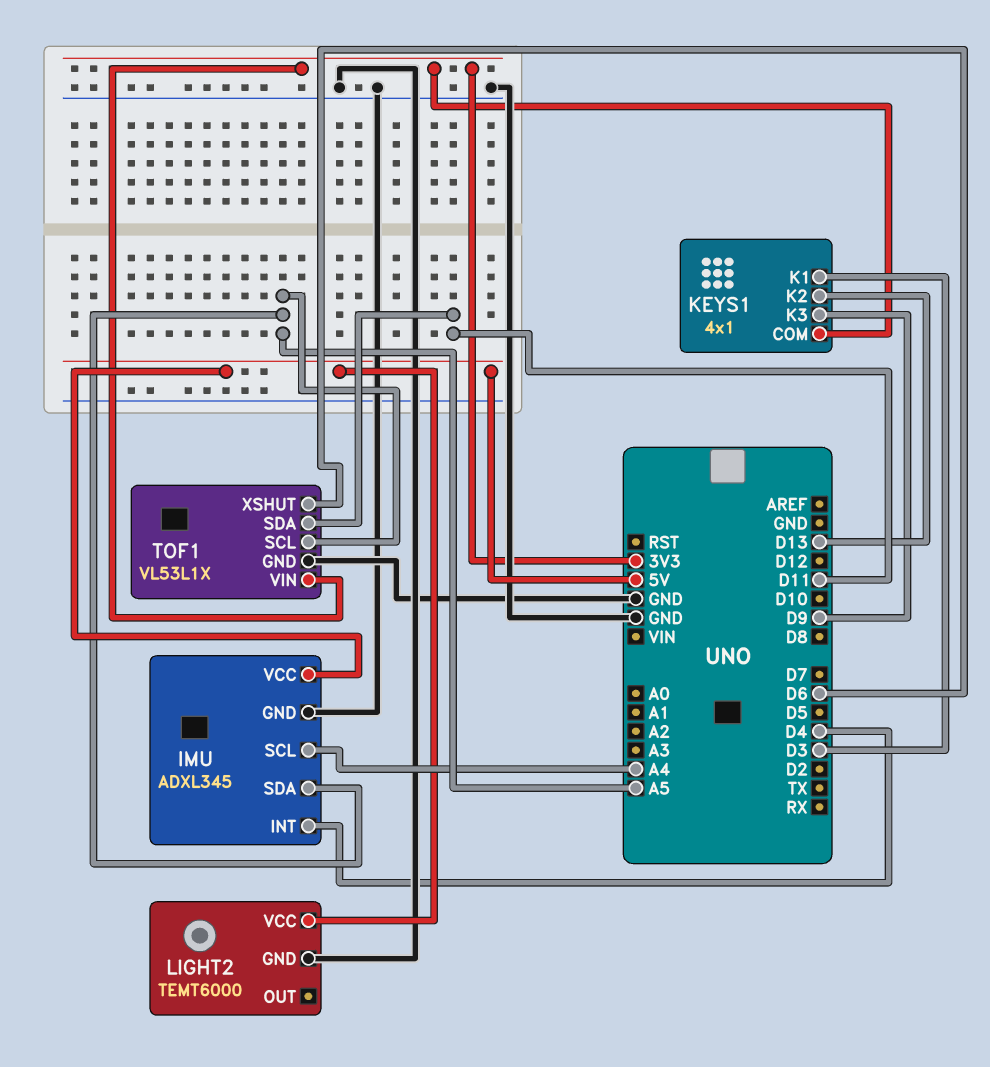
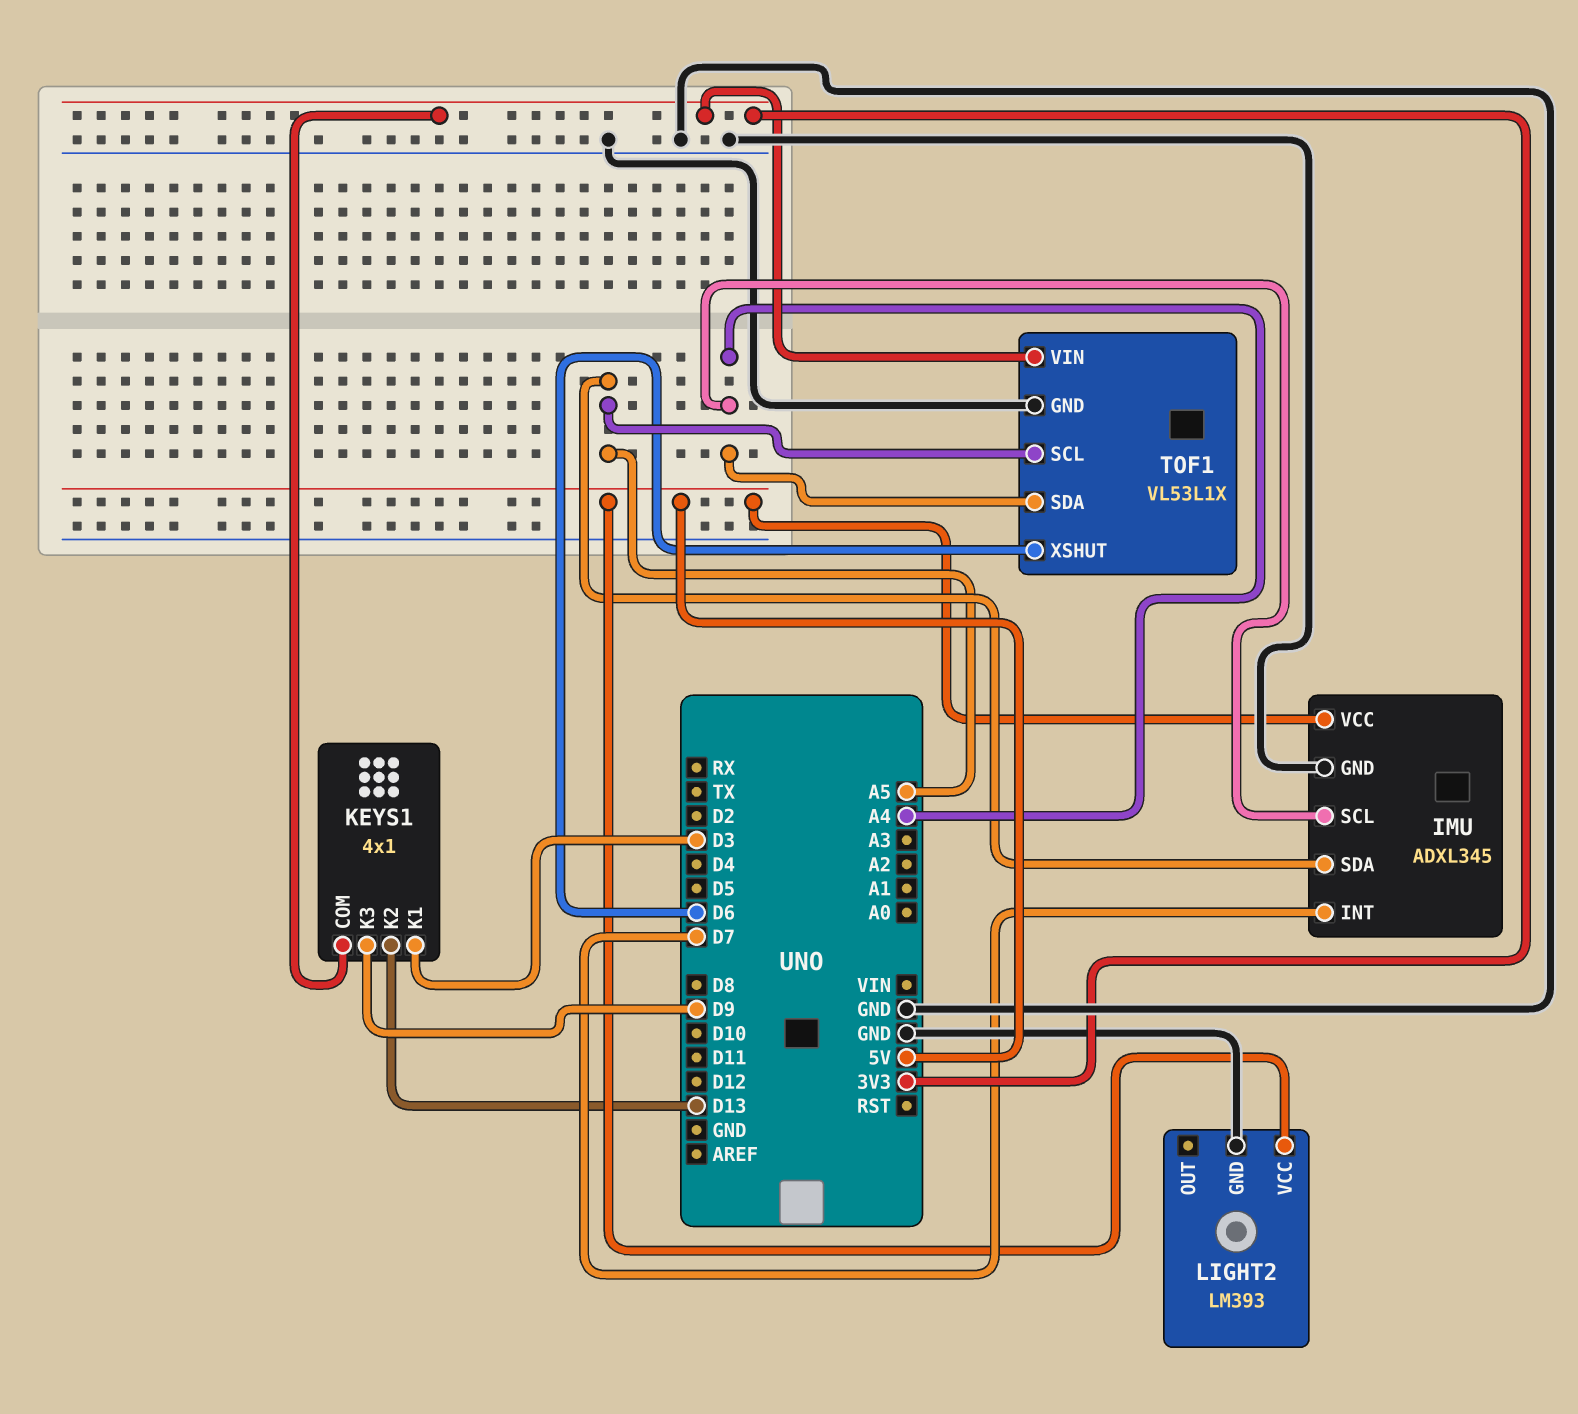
IMU pin INT: D4 -> D7
LIGHT2: TEMT6000 -> LM393
TOF1 pin SDA: D11 -> A4

